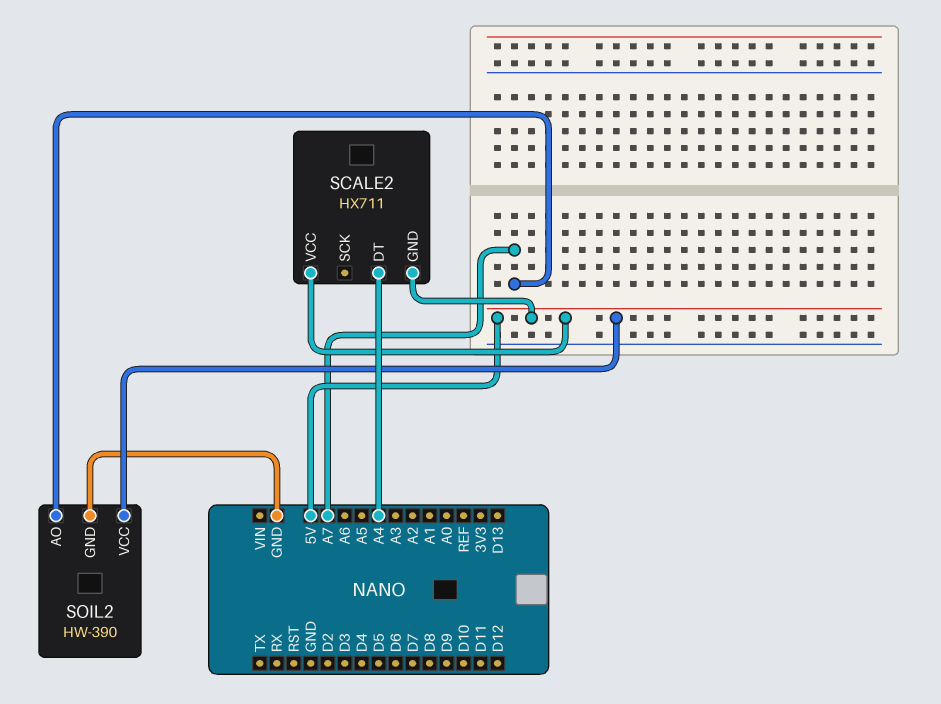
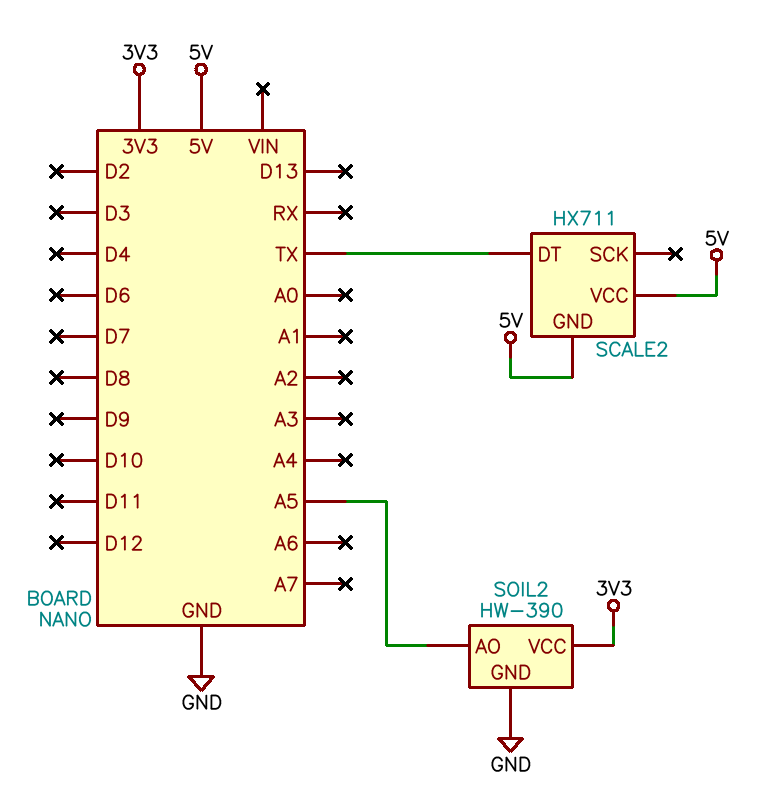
SCALE2 pin DT: A4 -> TX
SOIL2 pin AO: A7 -> A5
SOIL2 pin VCC: 5V -> 3V3

